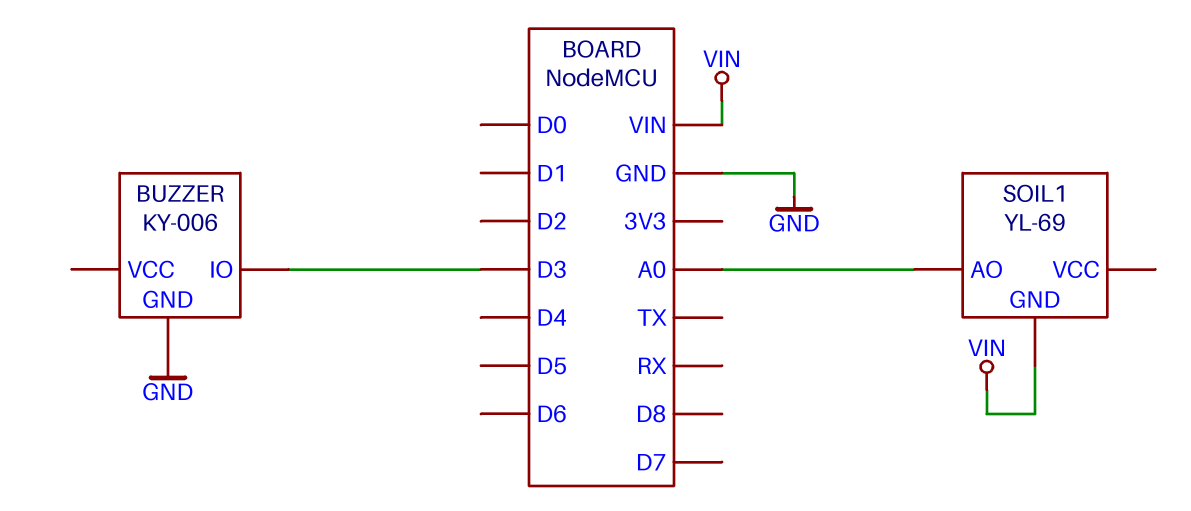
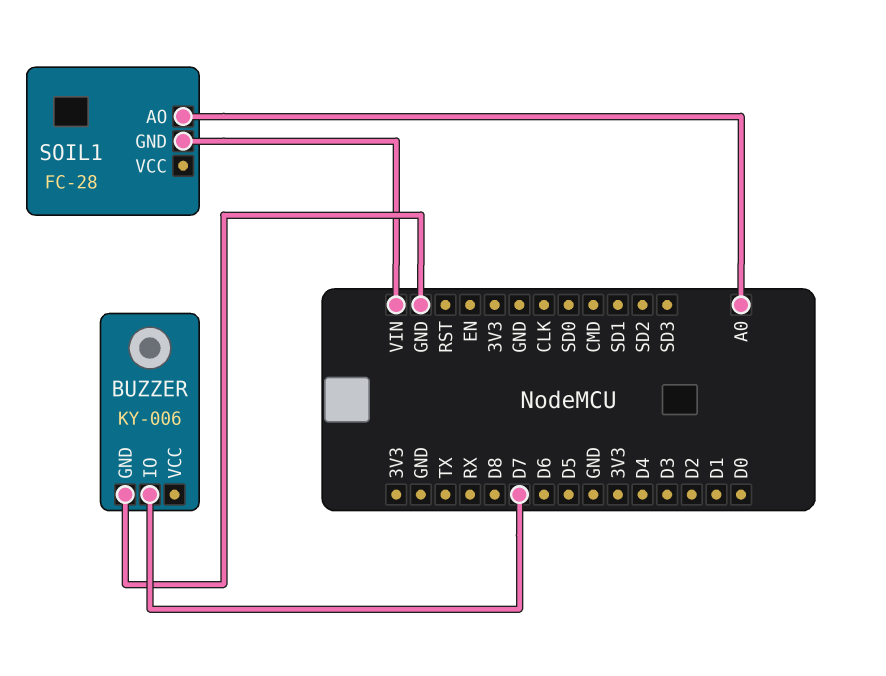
BUZZER pin IO: D3 -> D7
SOIL1: YL-69 -> FC-28

